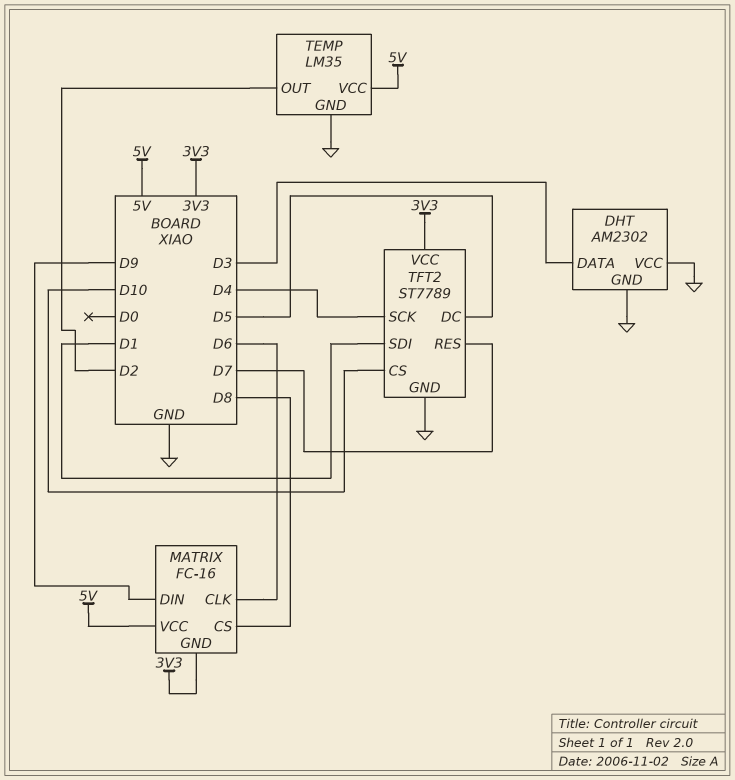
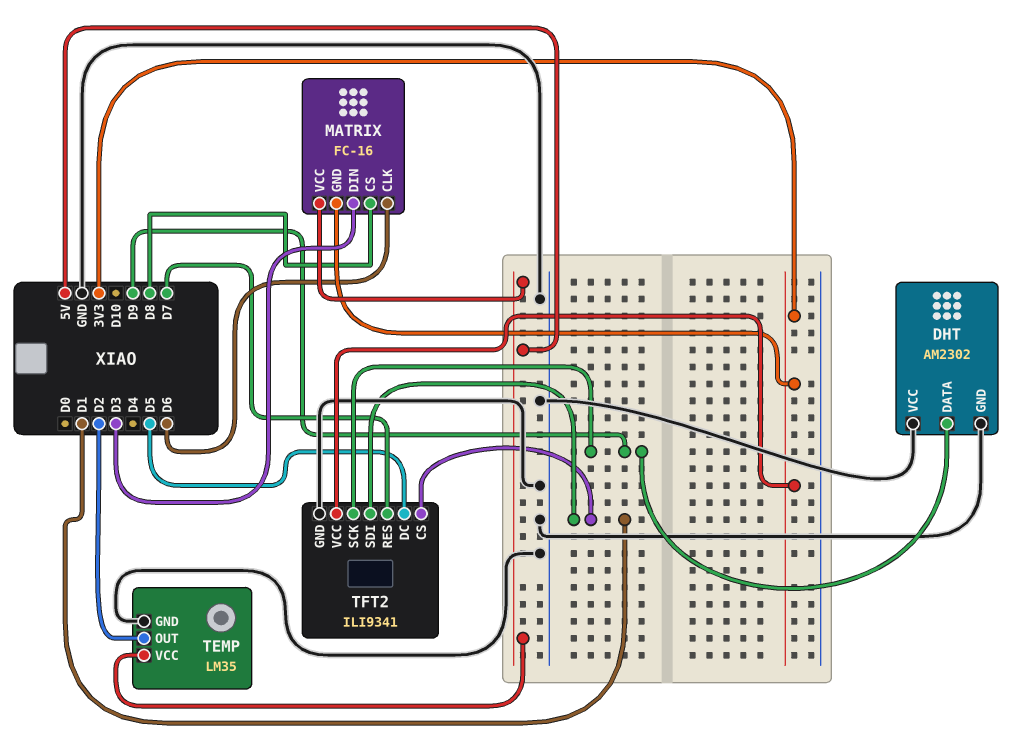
DHT pin DATA: D3 -> D9
MATRIX pin DIN: D9 -> D3
TFT2: ST7789 -> ILI9341
TFT2 pin CS: D10 -> D1
TFT2 pin SCK: D4 -> D9

